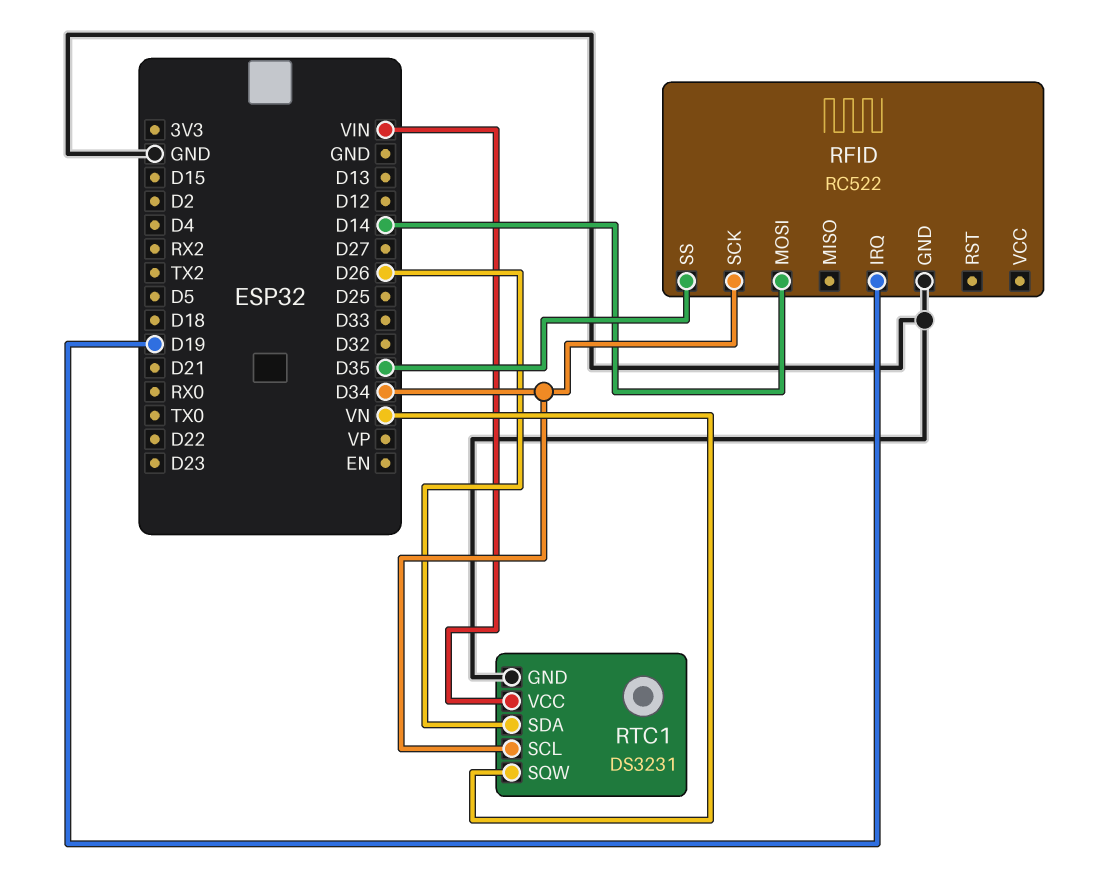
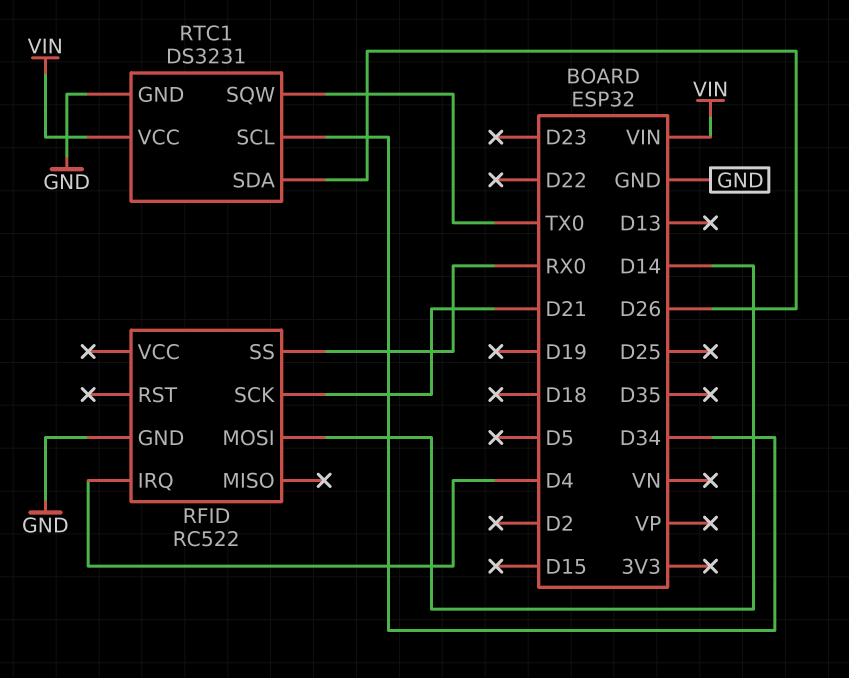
RFID pin IRQ: D19 -> D4
RFID pin SCK: D34 -> D21
RFID pin SS: D35 -> RX0
RTC1 pin SQW: VN -> TX0

